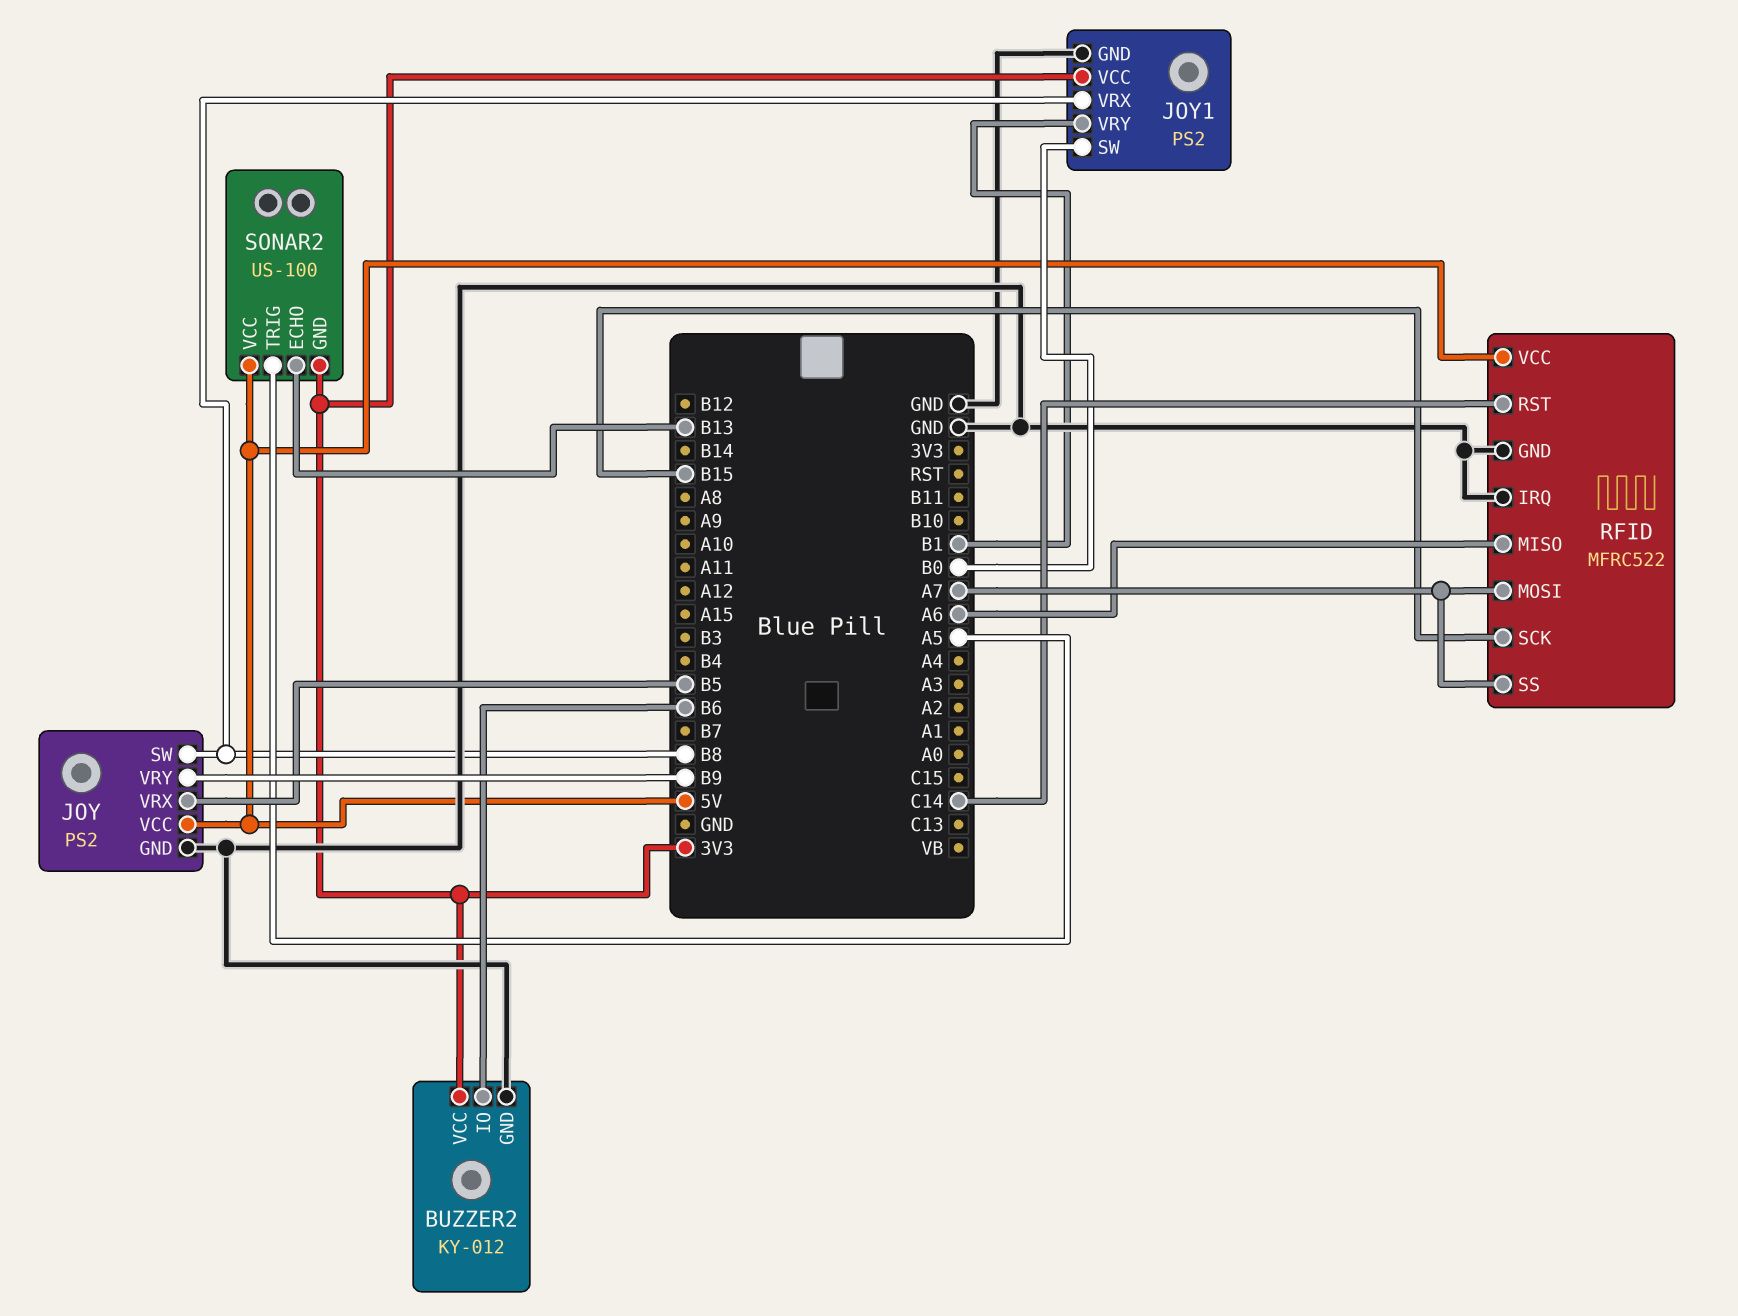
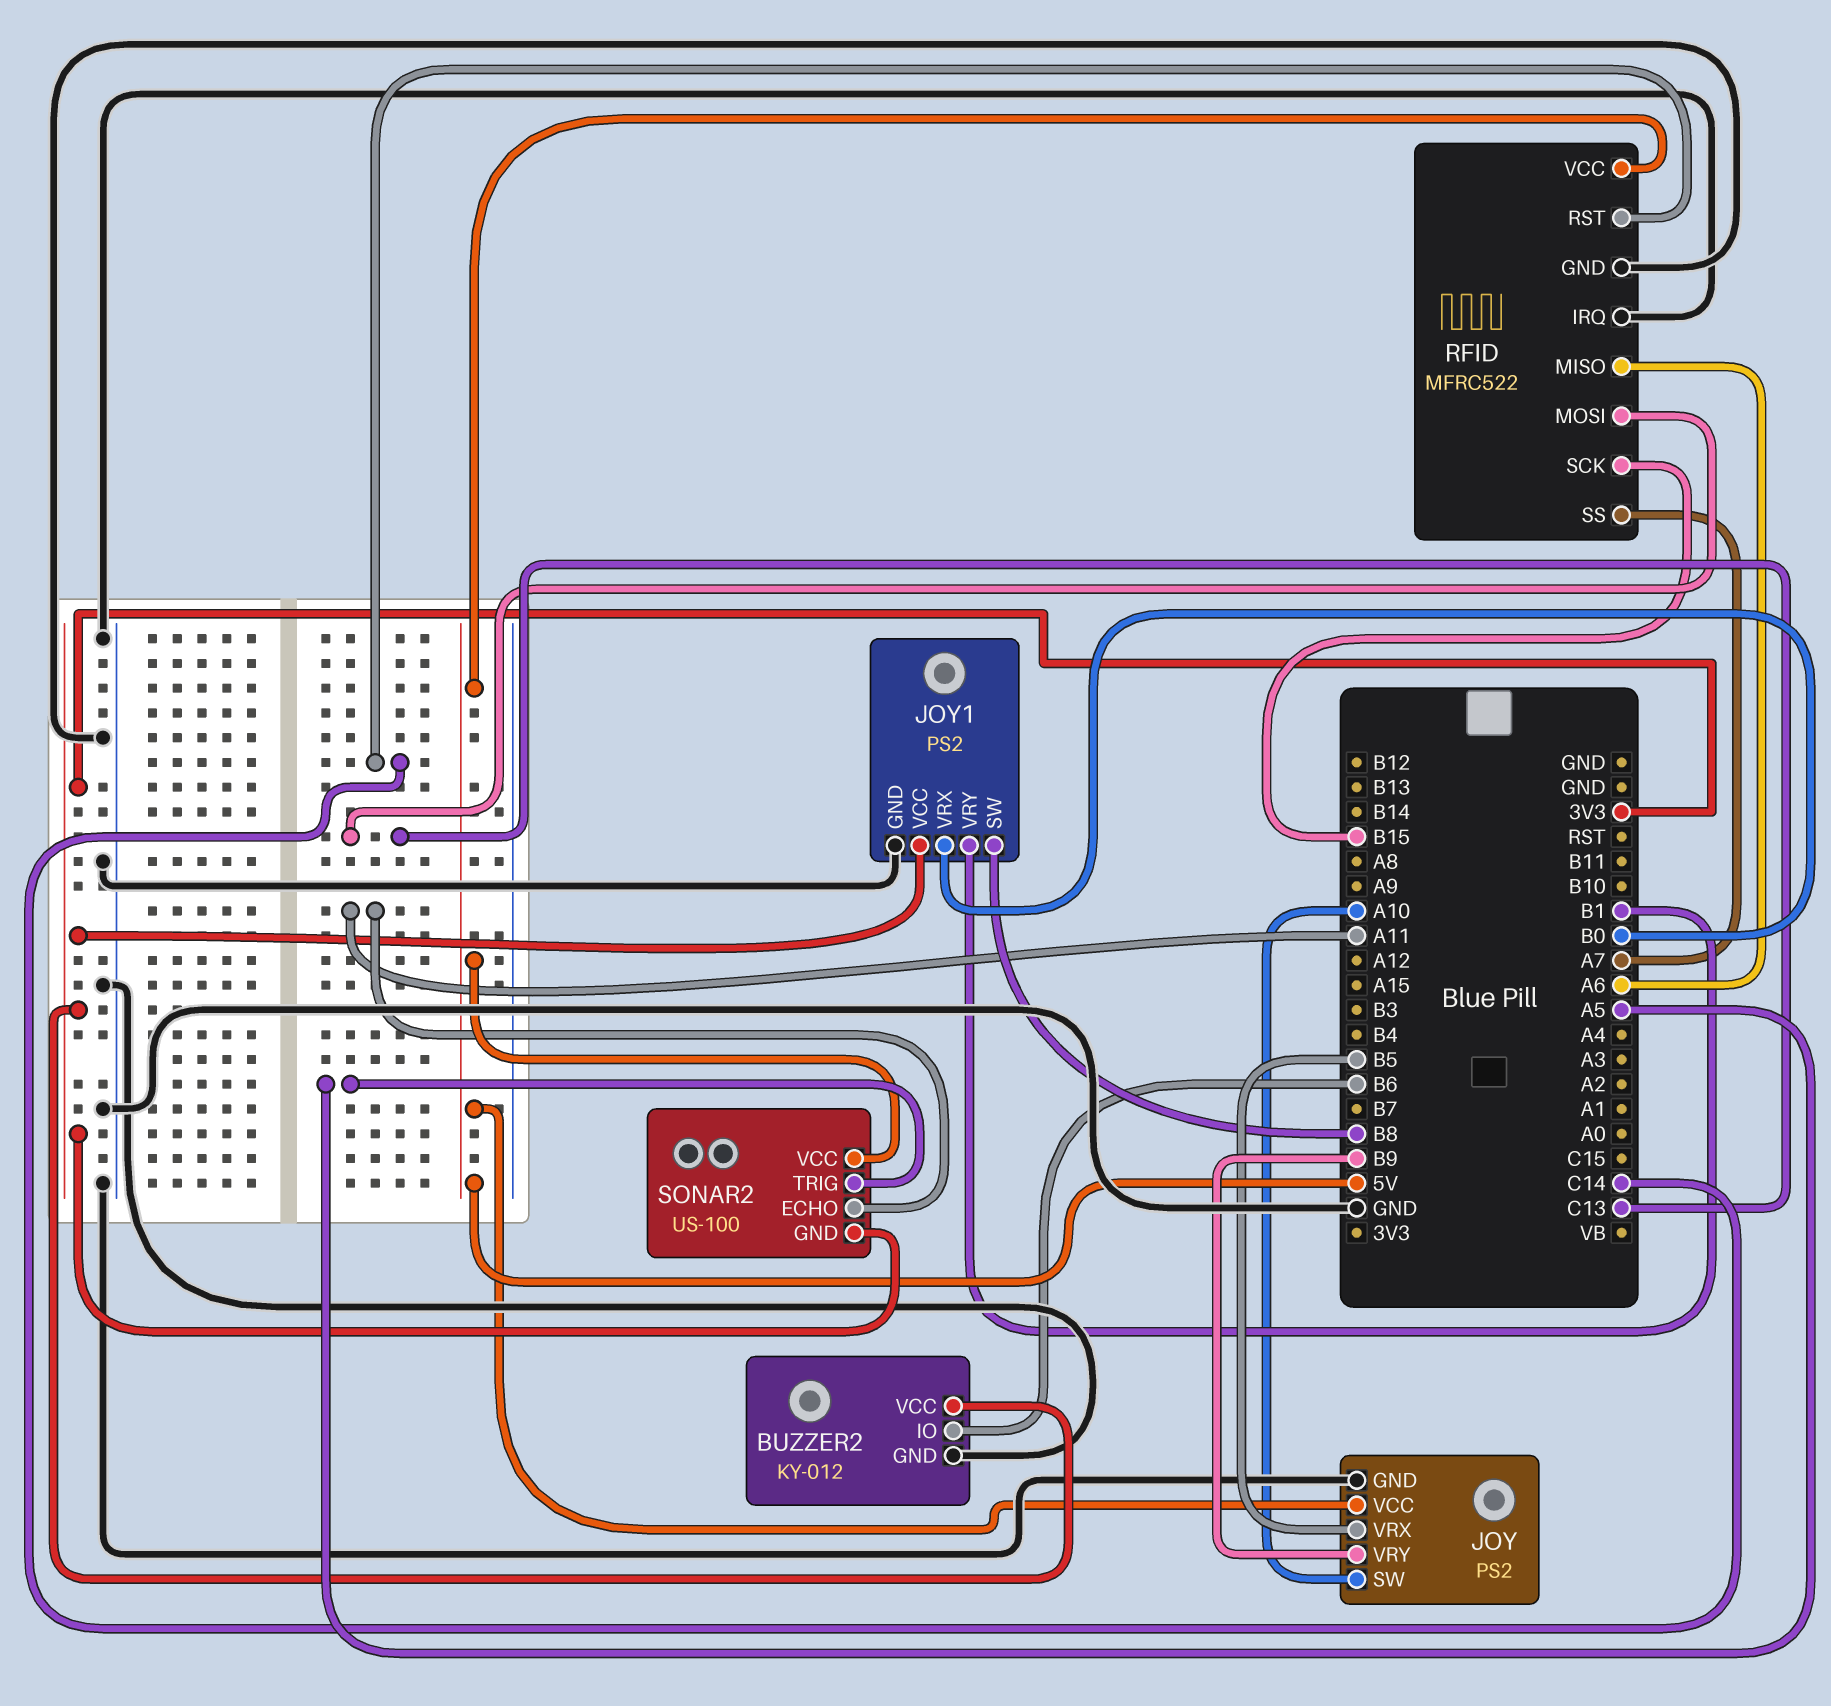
JOY pin SW: B8 -> A10
JOY1 pin SW: B0 -> B8
JOY1 pin VRX: B8 -> B0
RFID pin MOSI: A7 -> C13
SONAR2 pin ECHO: B13 -> A11

